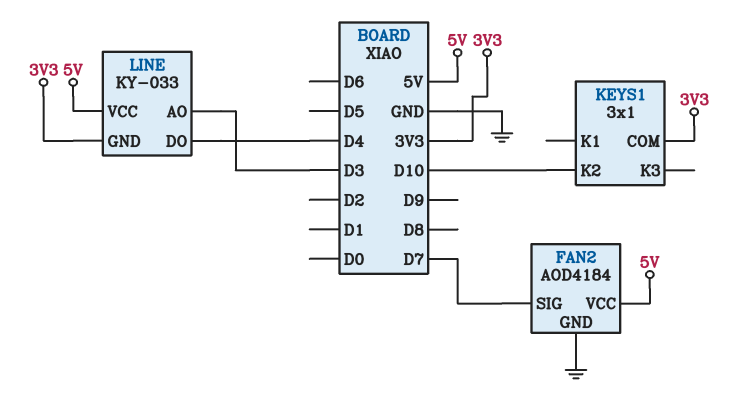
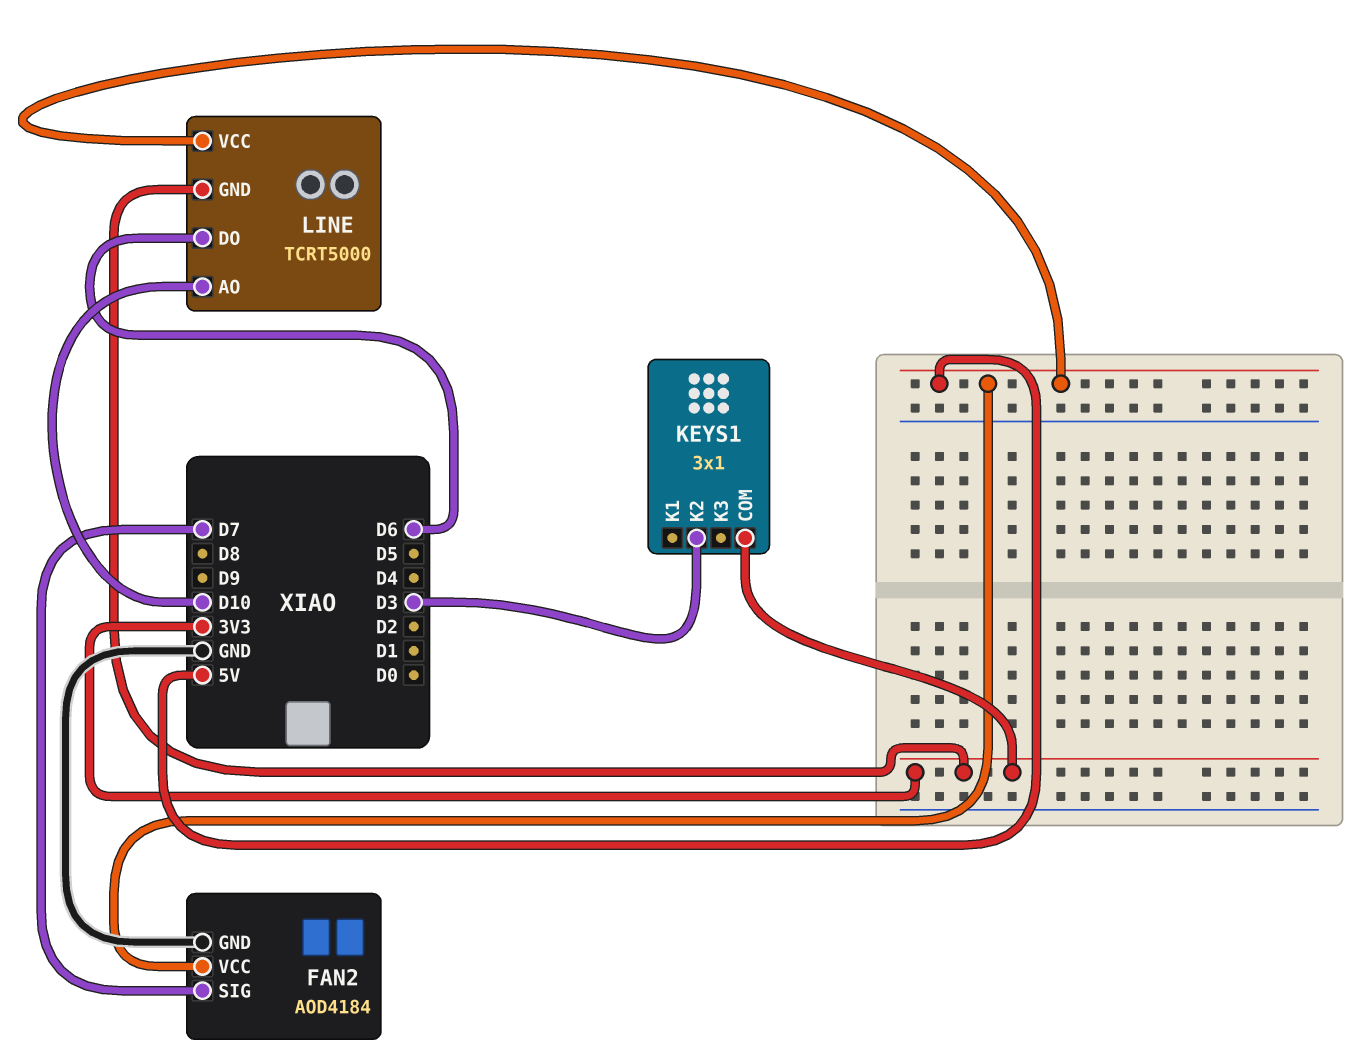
KEYS1 pin K2: D10 -> D3
LINE: KY-033 -> TCRT5000
LINE pin AO: D3 -> D10
LINE pin DO: D4 -> D6

